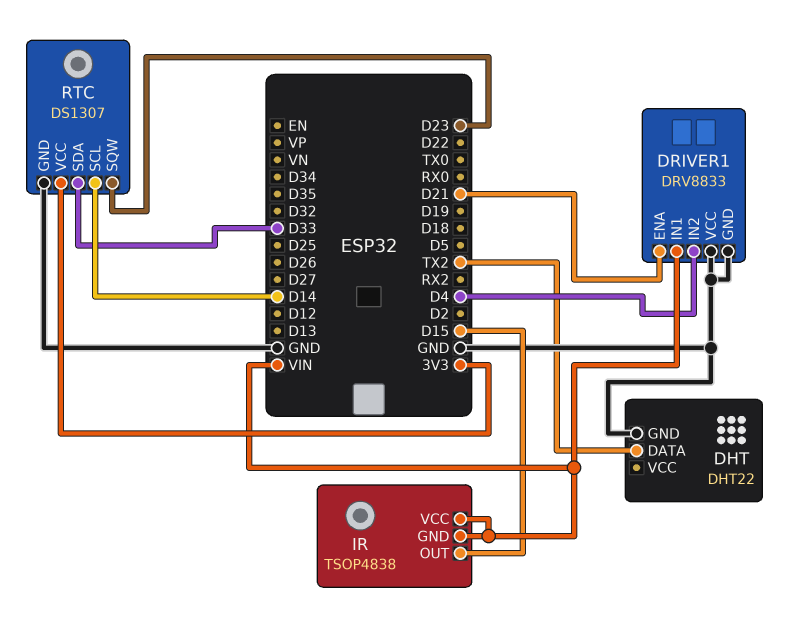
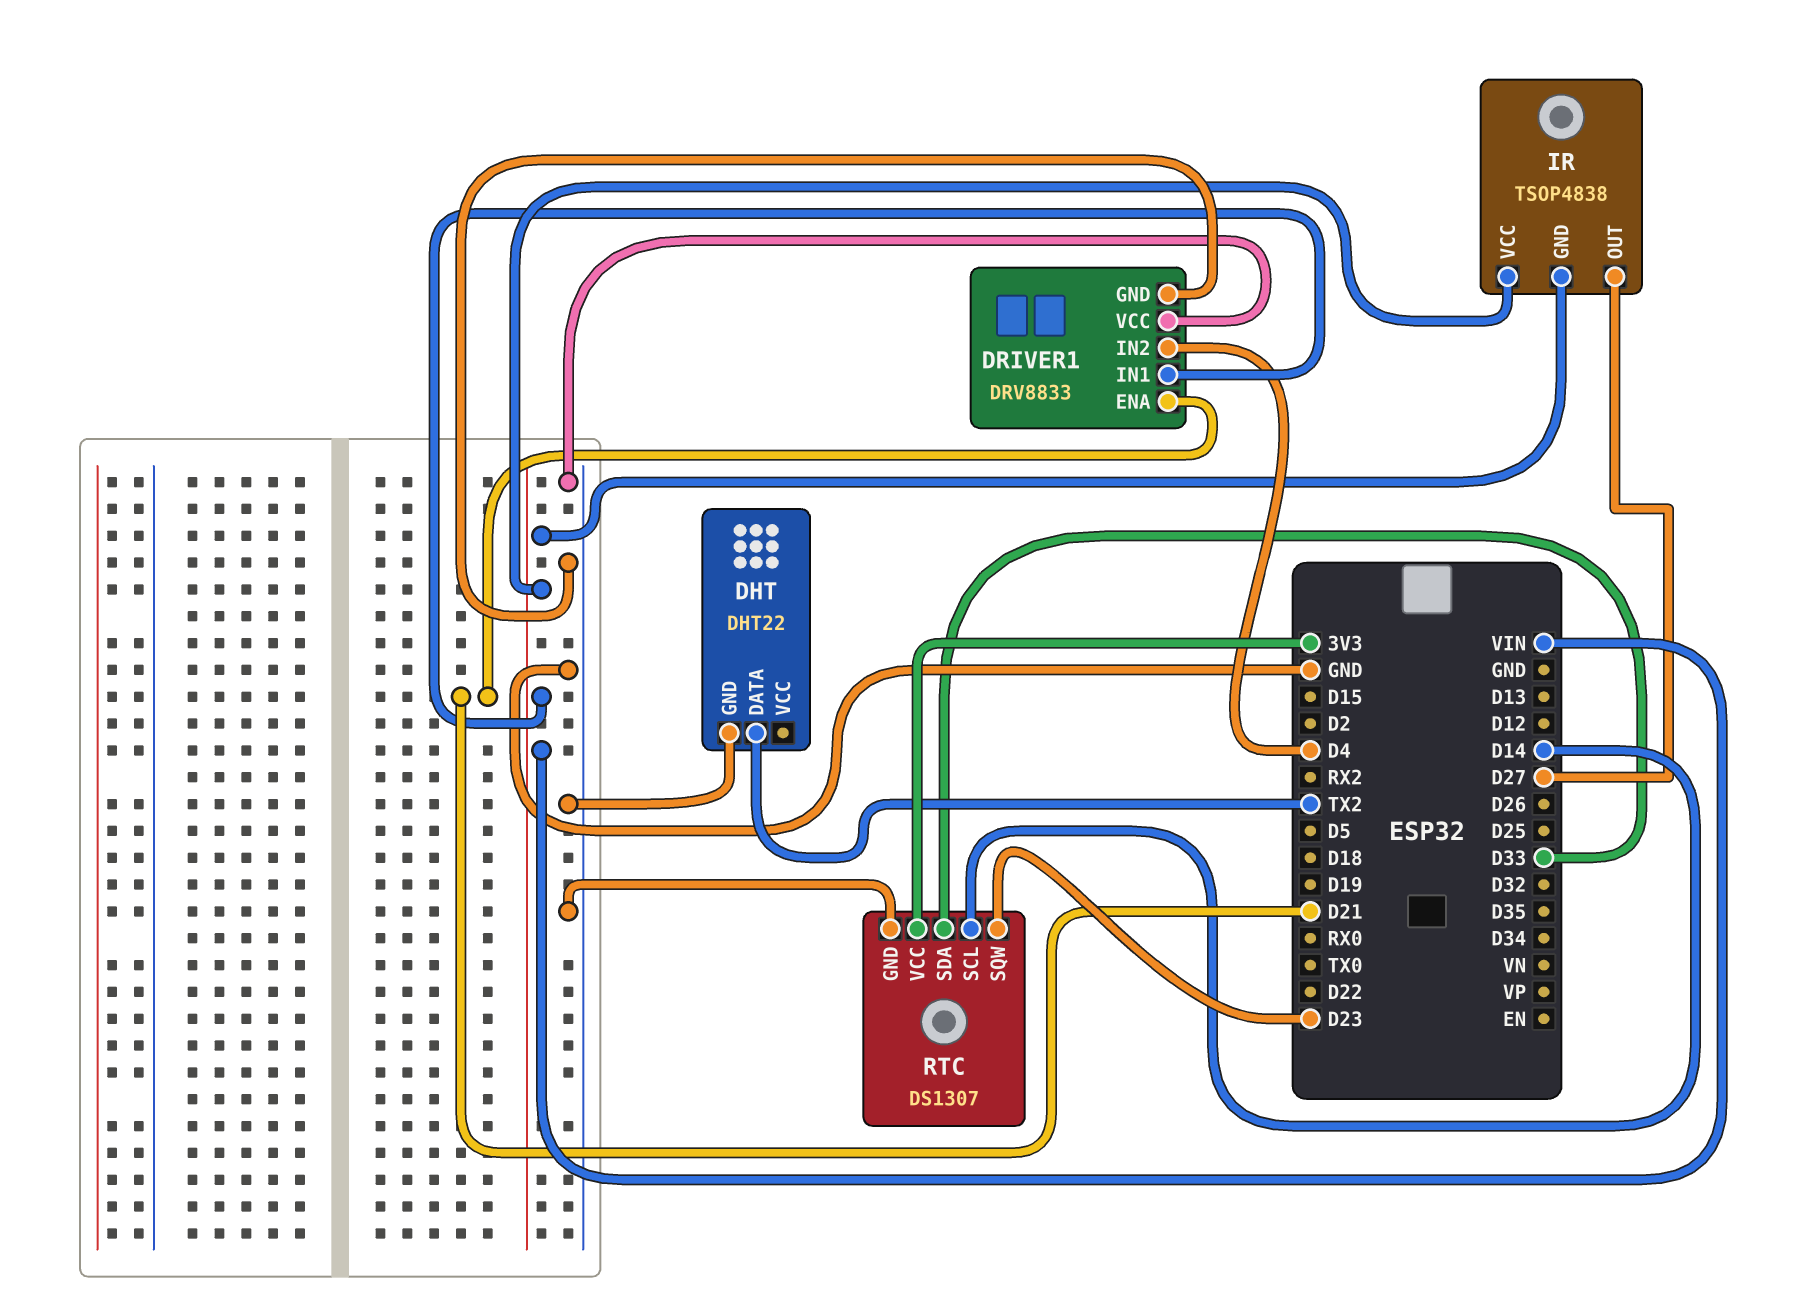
IR pin OUT: D15 -> D27

